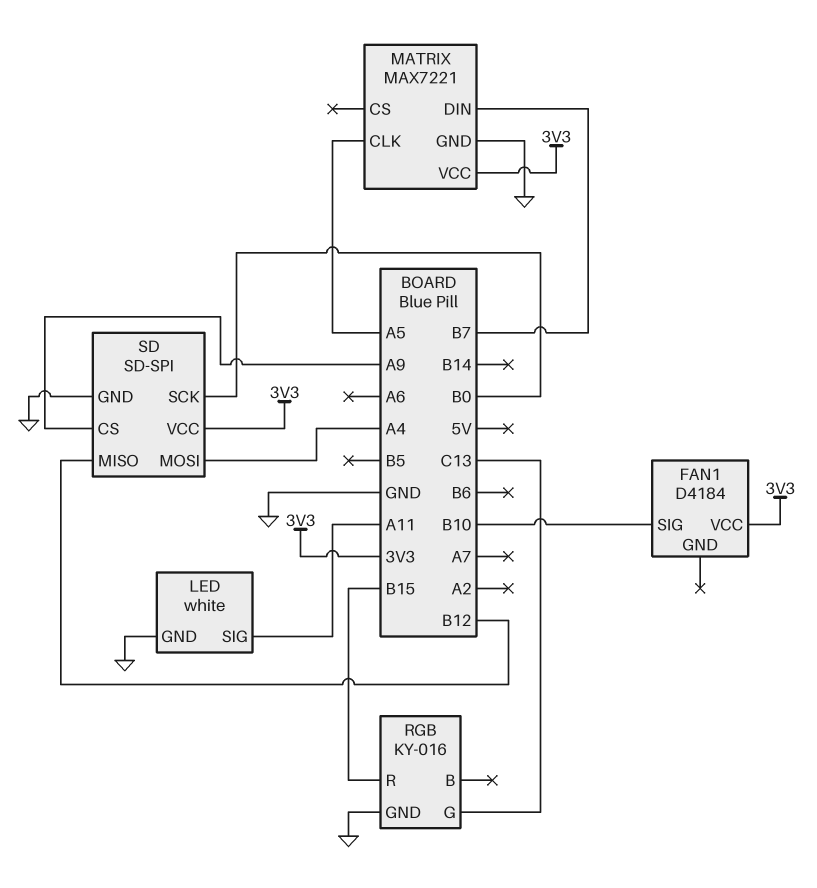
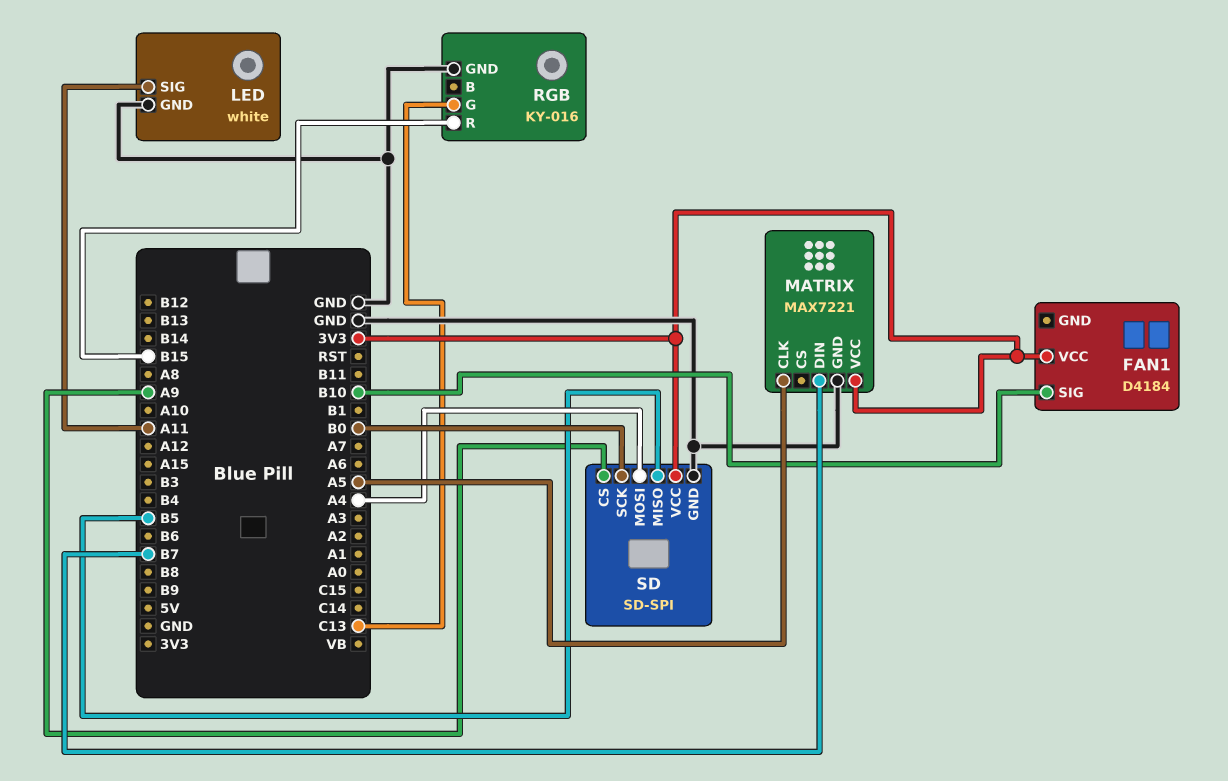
SD pin MISO: B12 -> B5

